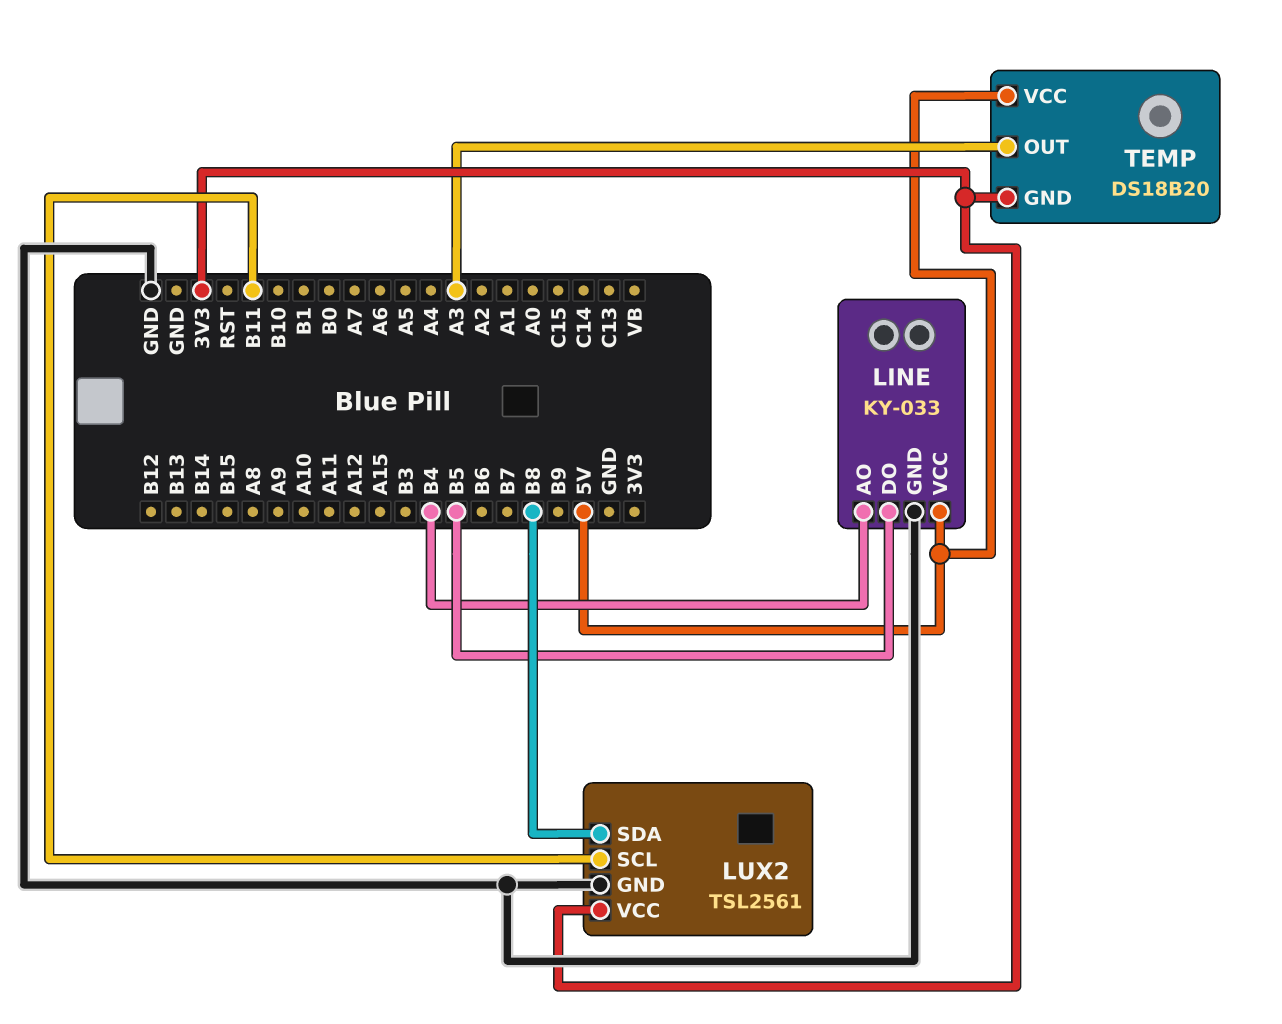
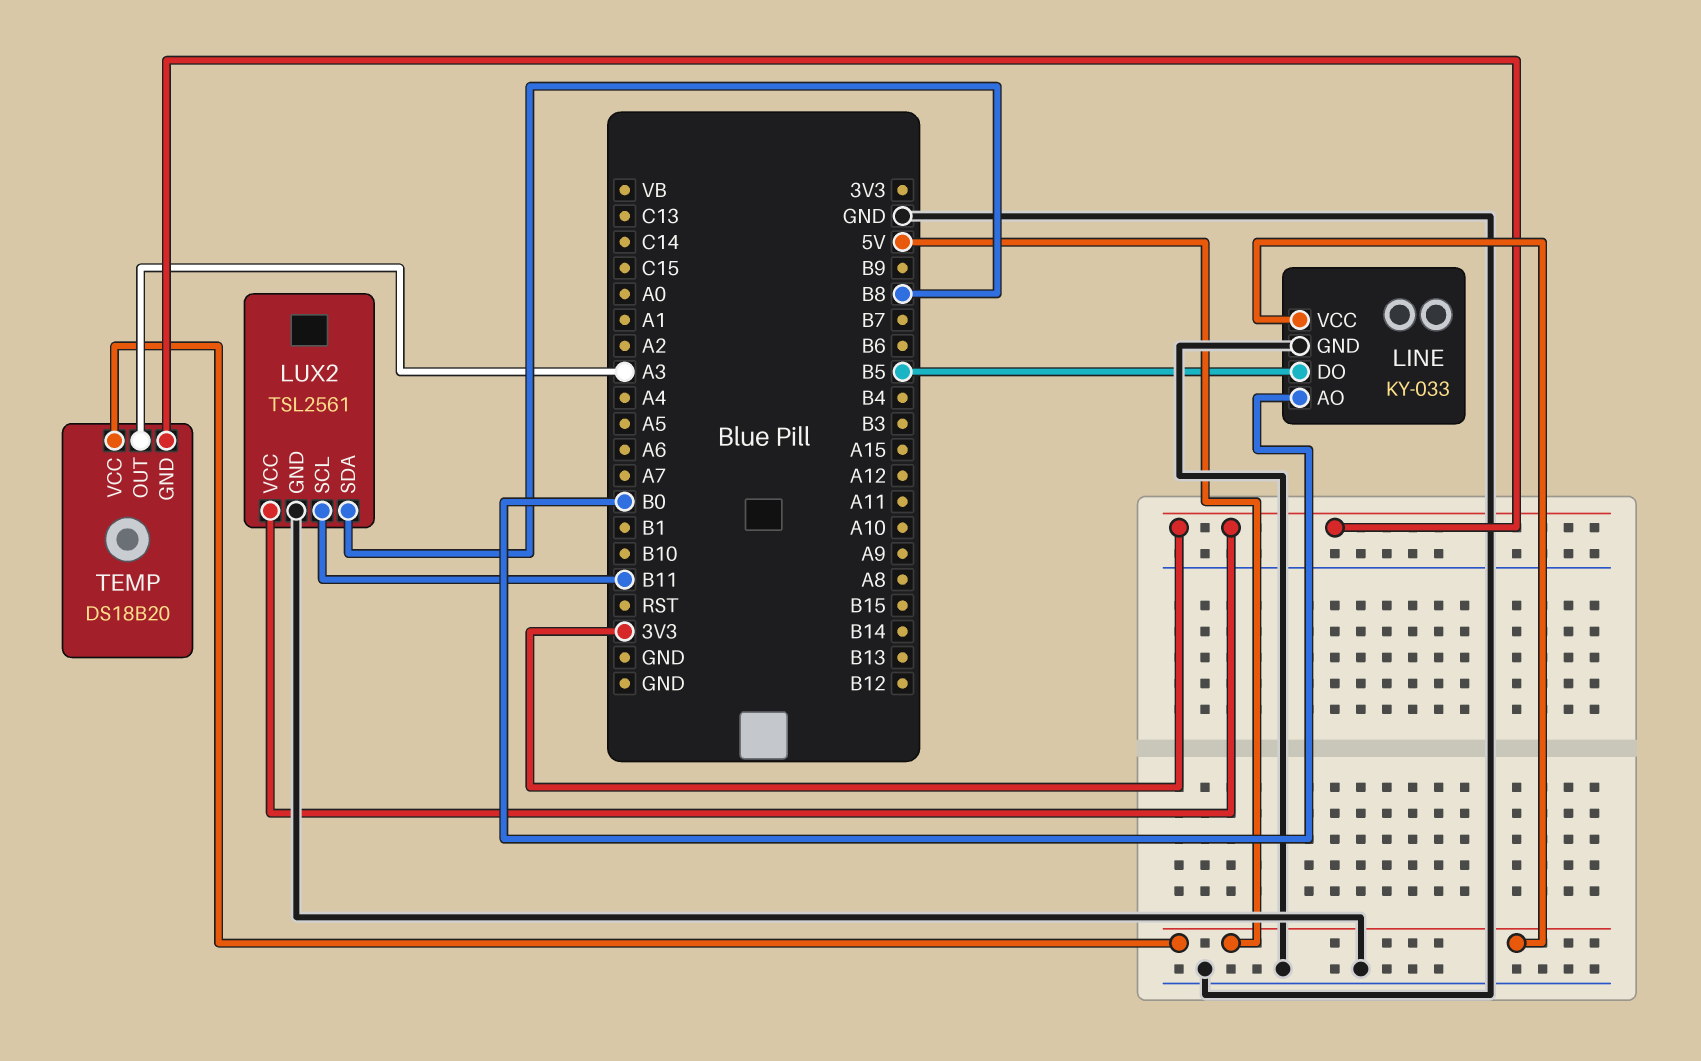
LINE pin AO: B4 -> B0

